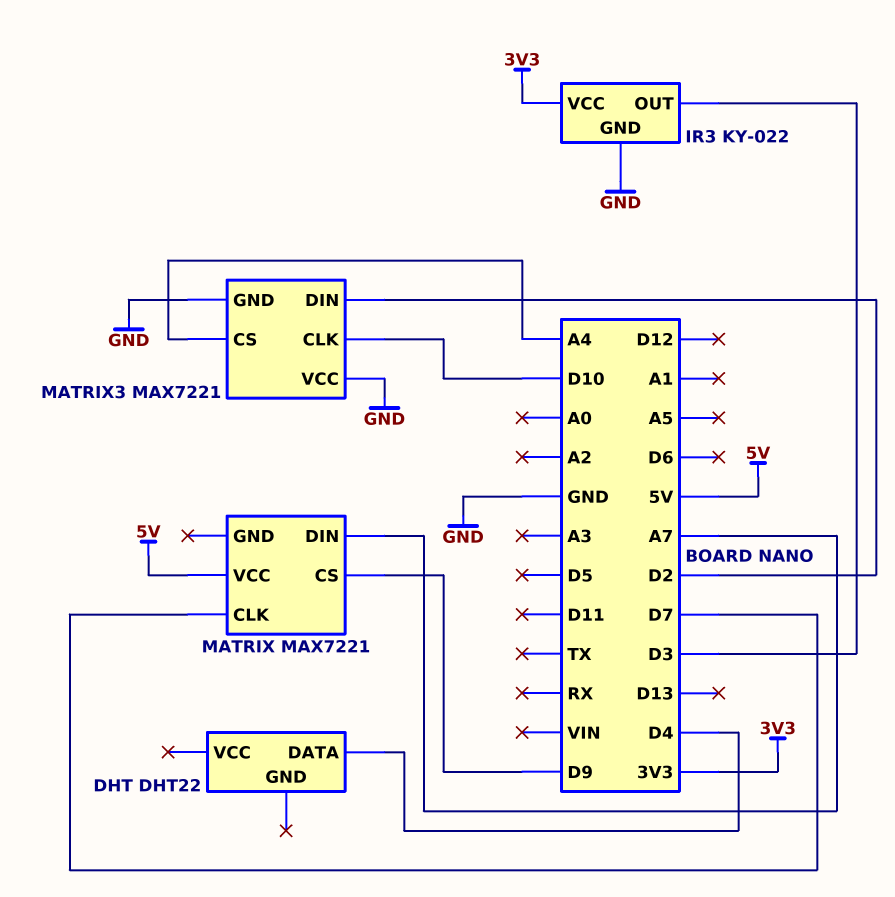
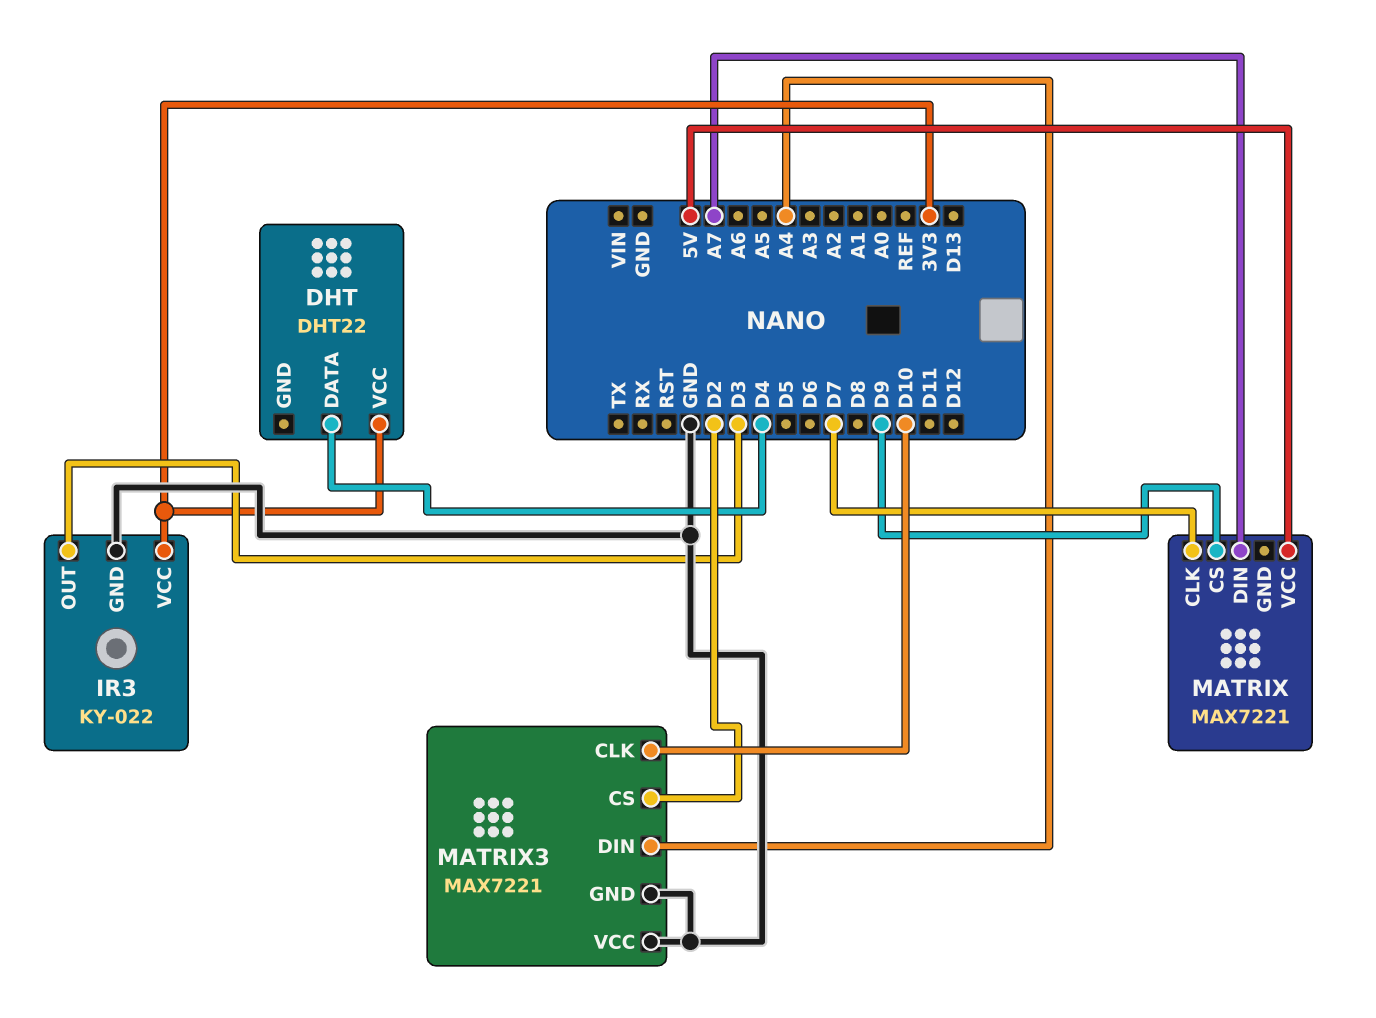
DHT pin VCC: none -> 3V3
MATRIX3 pin CS: A4 -> D2
MATRIX3 pin DIN: D2 -> A4

